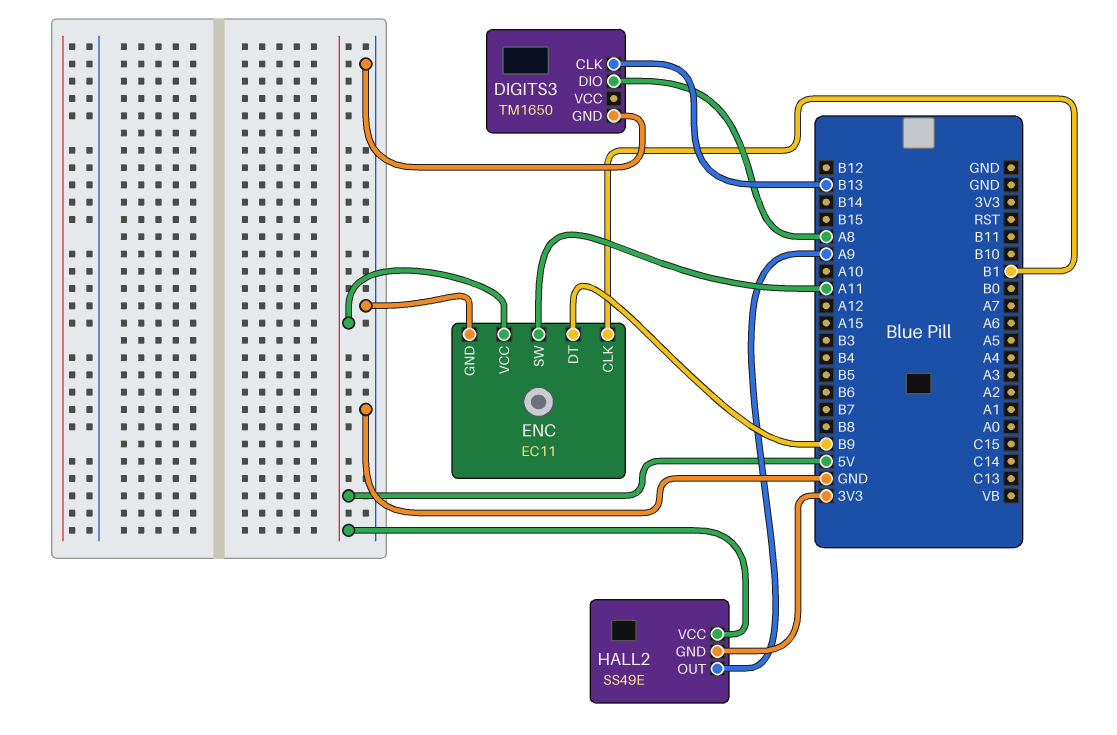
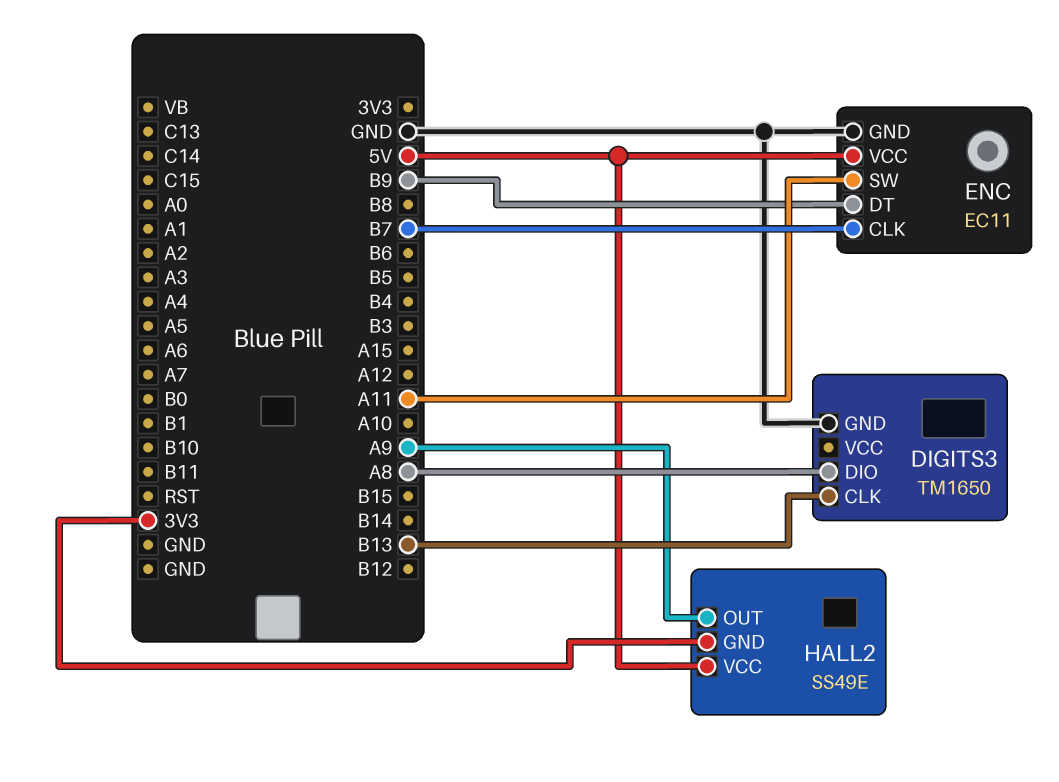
ENC pin CLK: B1 -> B7

